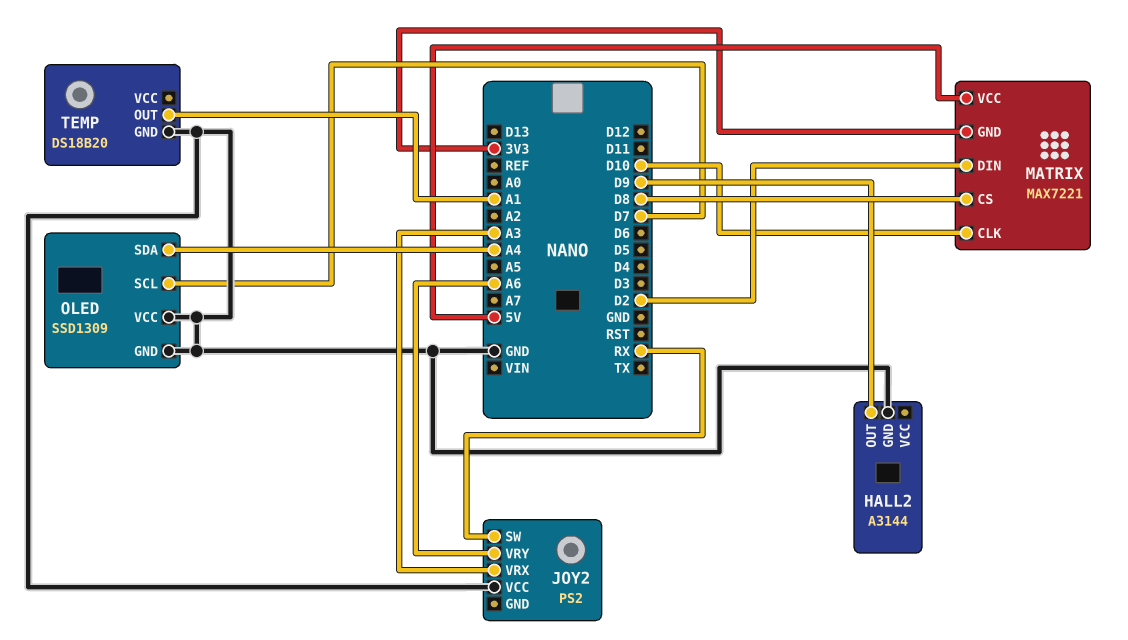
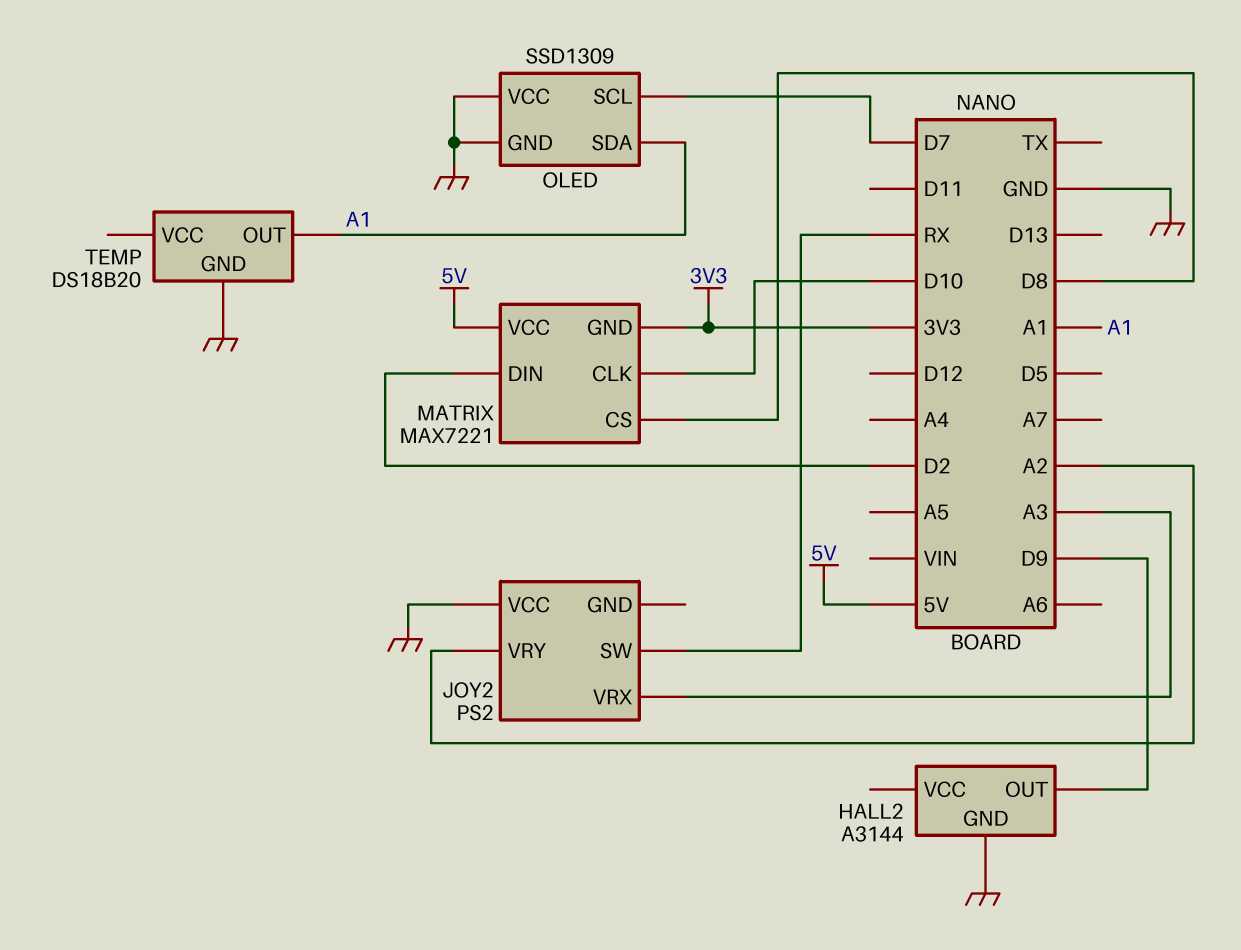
JOY2 pin VRY: A6 -> A2
OLED pin SDA: A4 -> A1

